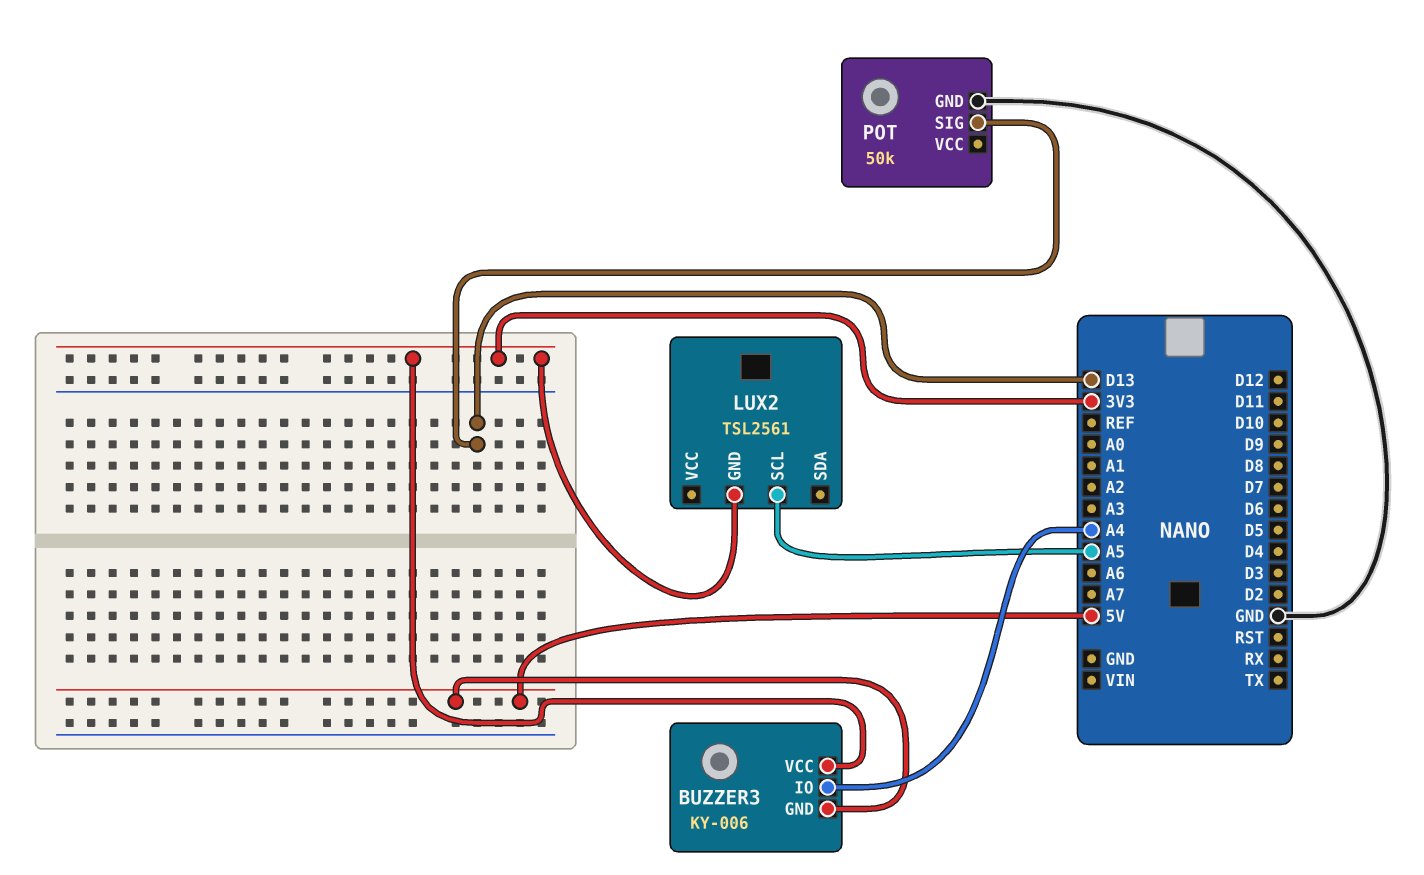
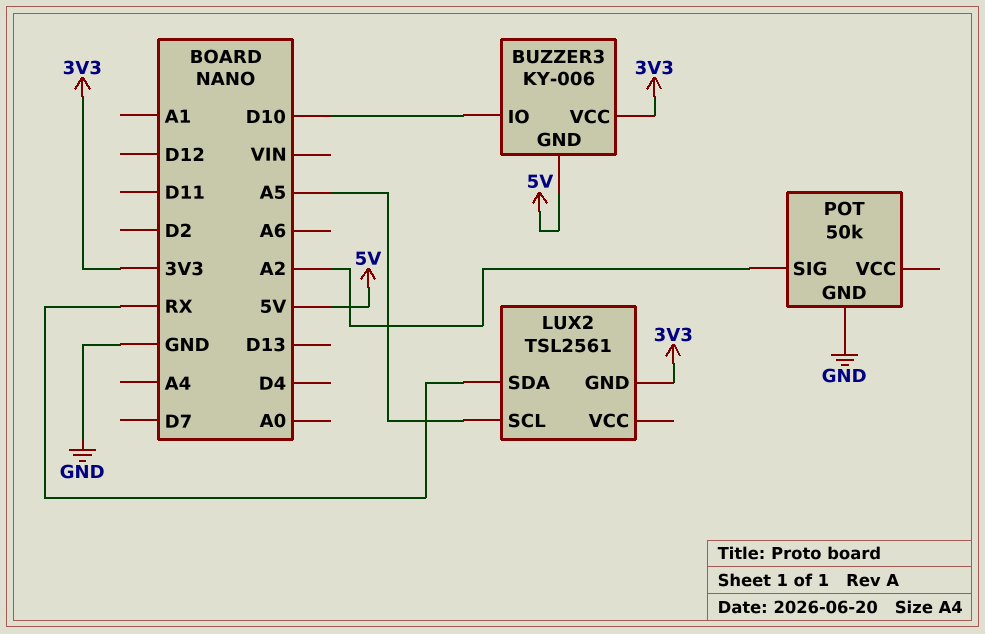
BUZZER3 pin IO: A4 -> D10
LUX2 pin SDA: none -> RX
POT pin SIG: D13 -> A2

